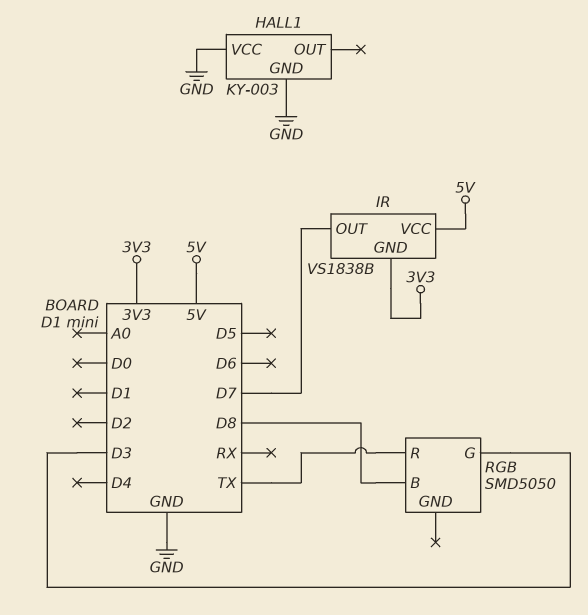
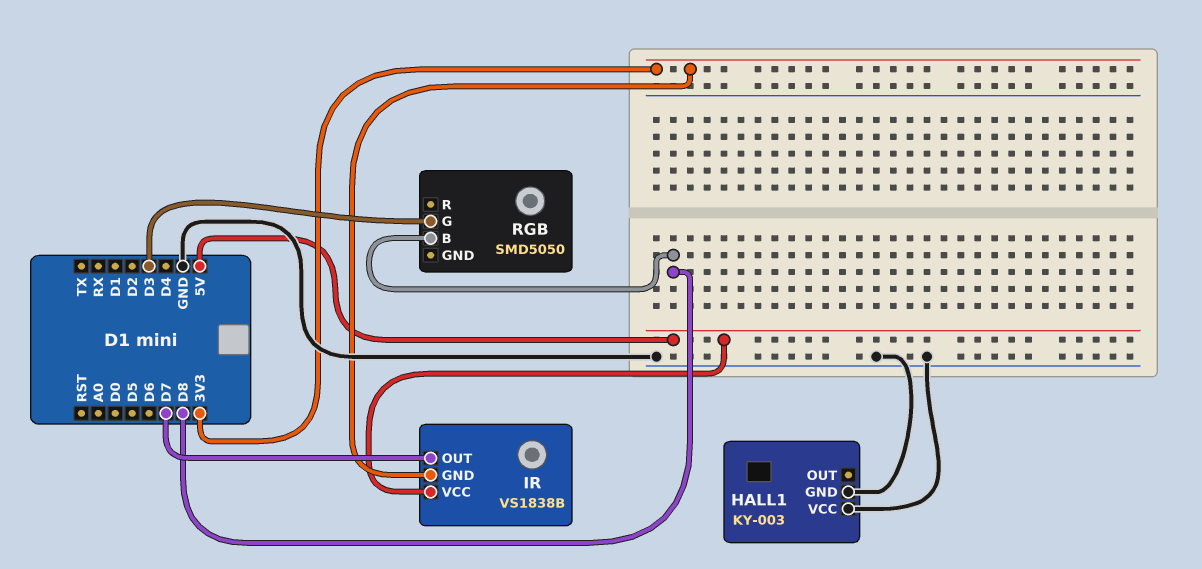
RGB pin R: TX -> none

